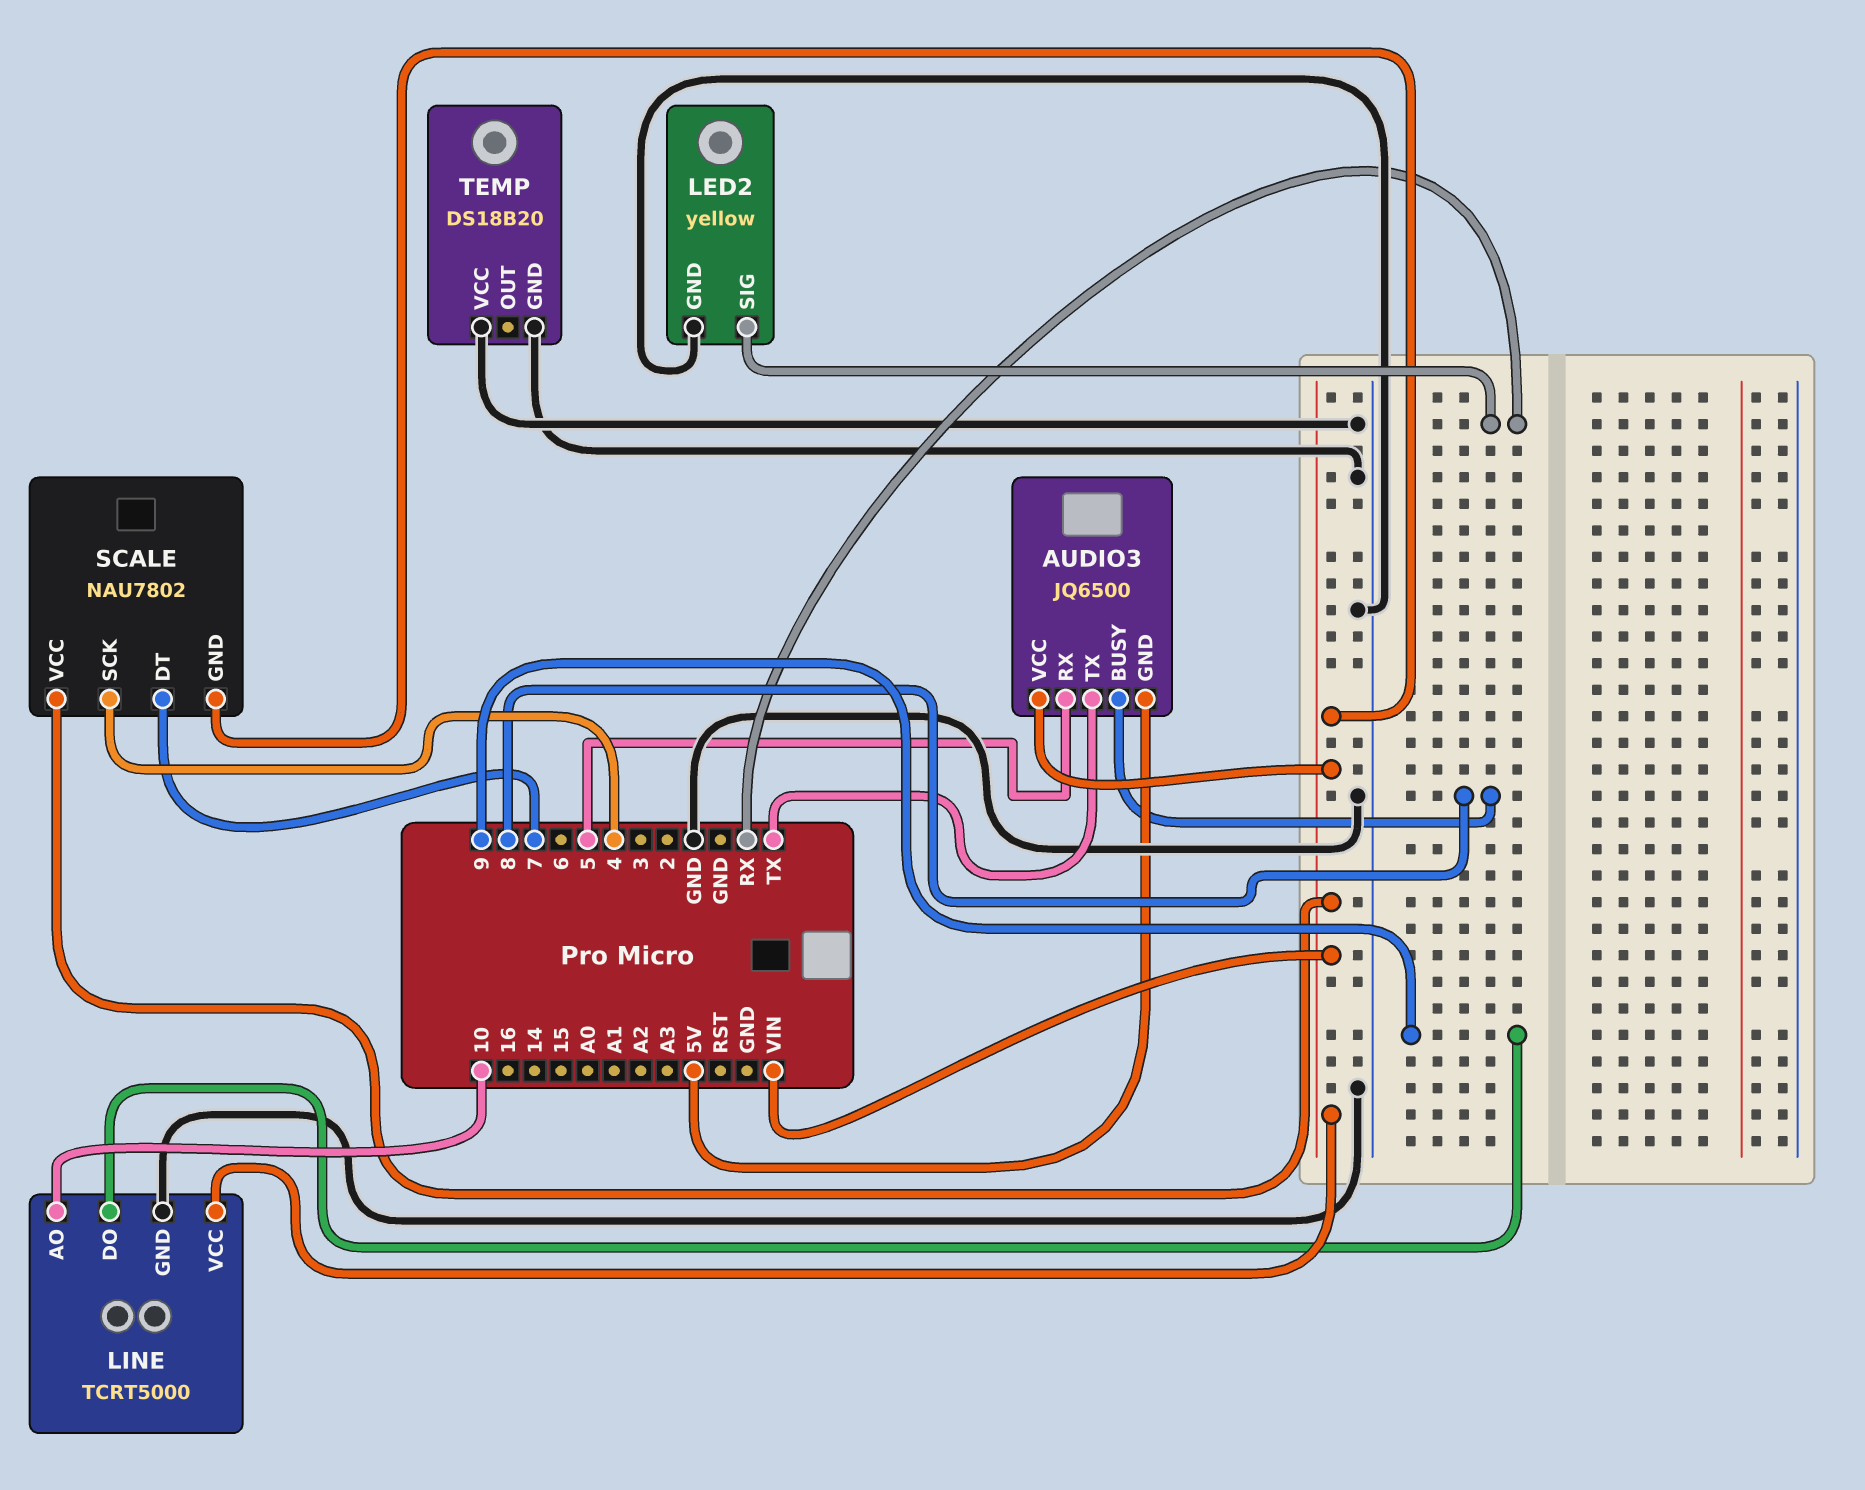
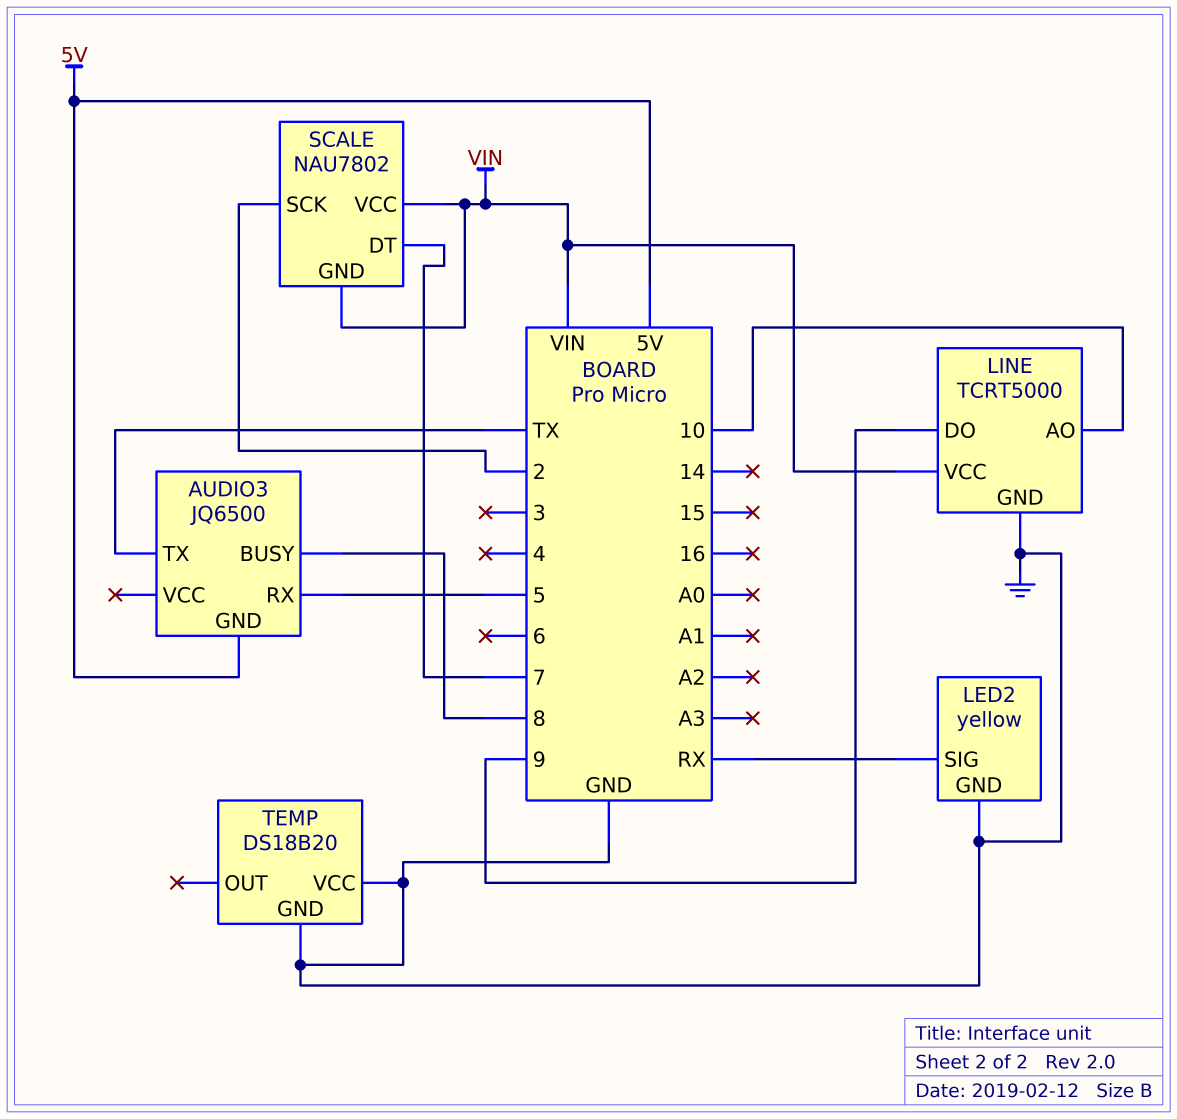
AUDIO3 pin VCC: VIN -> none
SCALE pin SCK: 4 -> 2

